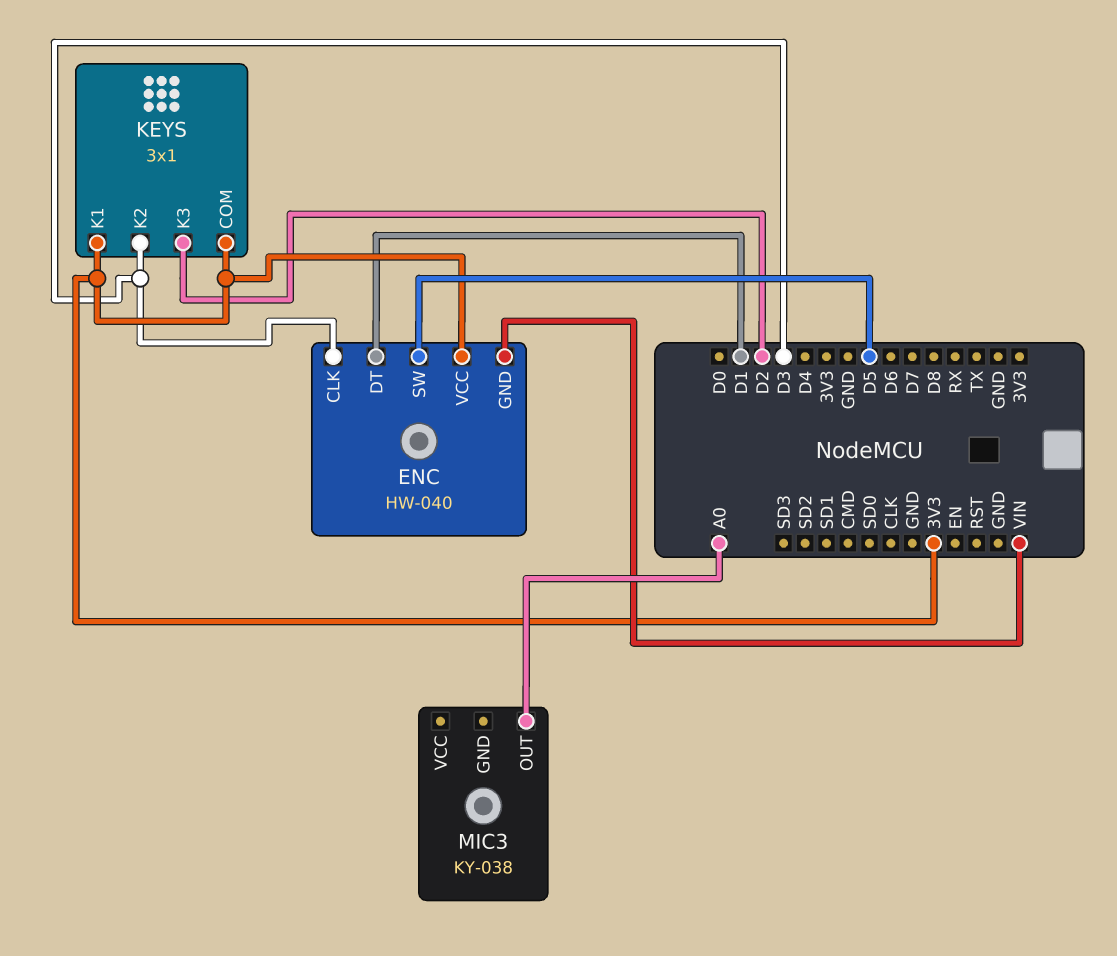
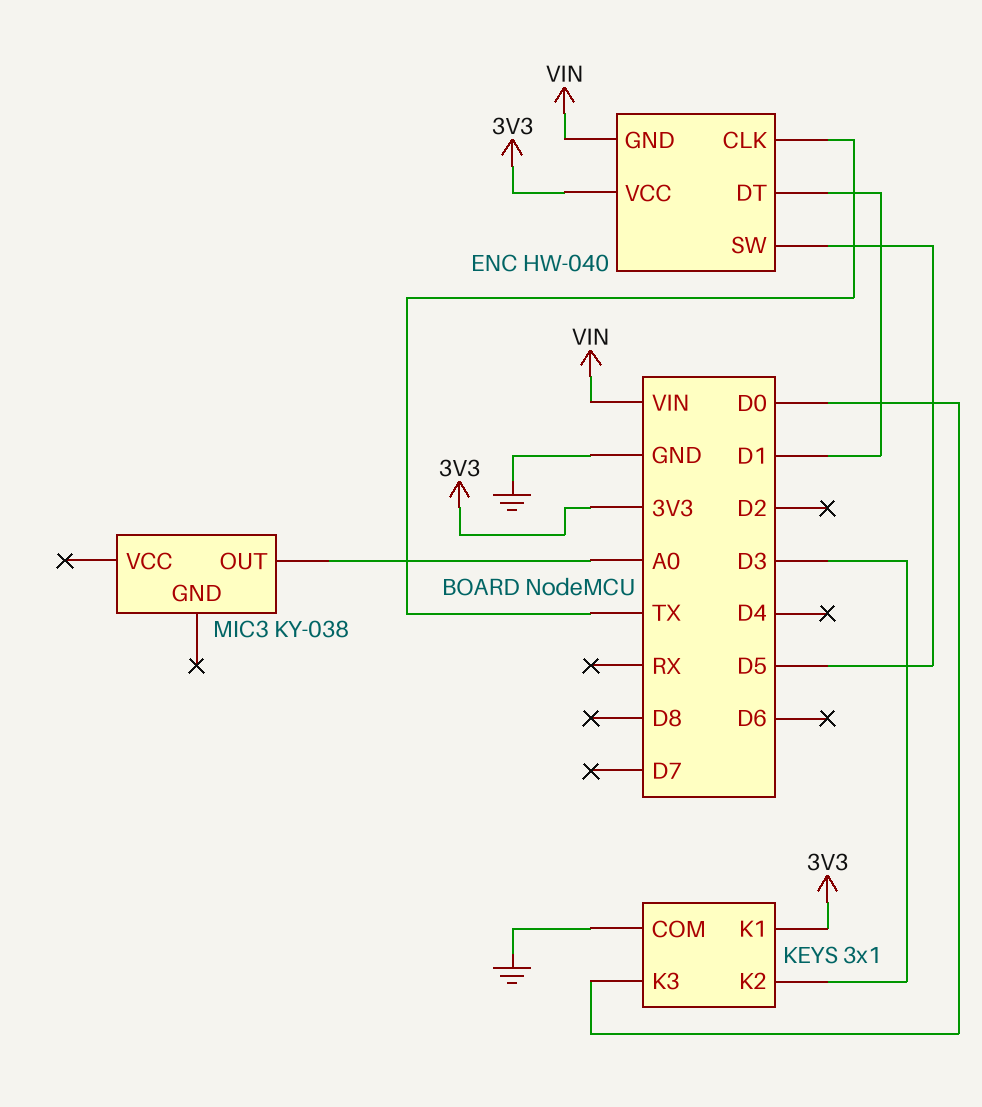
ENC pin CLK: D3 -> TX
KEYS pin COM: 3V3 -> GND
KEYS pin K3: D2 -> D0

